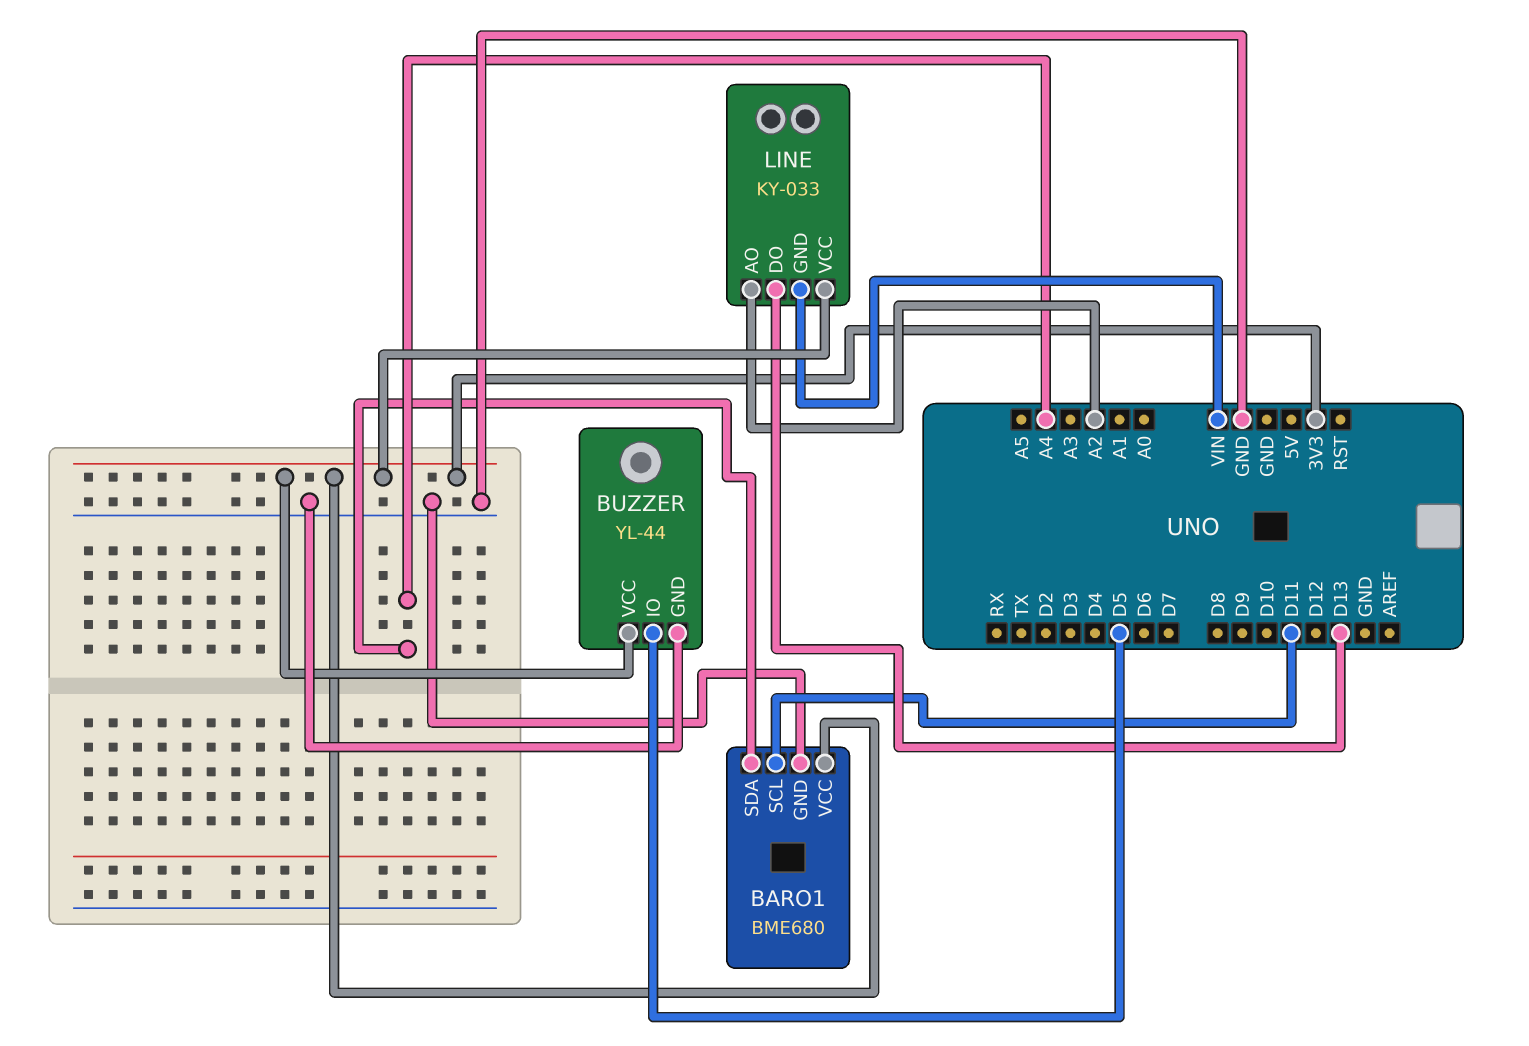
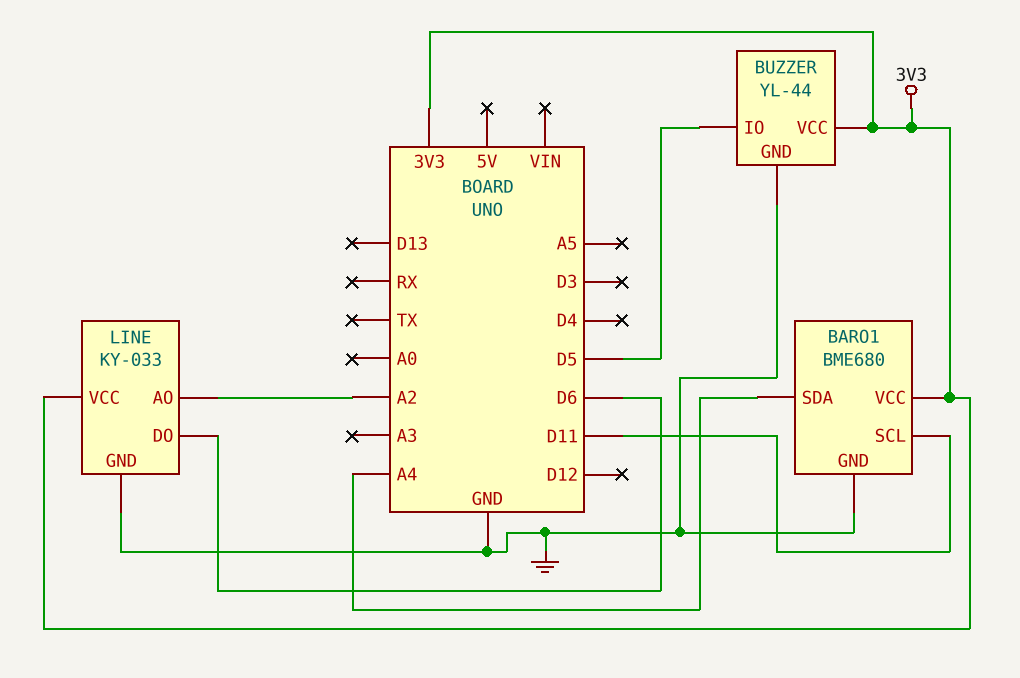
LINE pin DO: D13 -> D6
LINE pin GND: VIN -> GND

